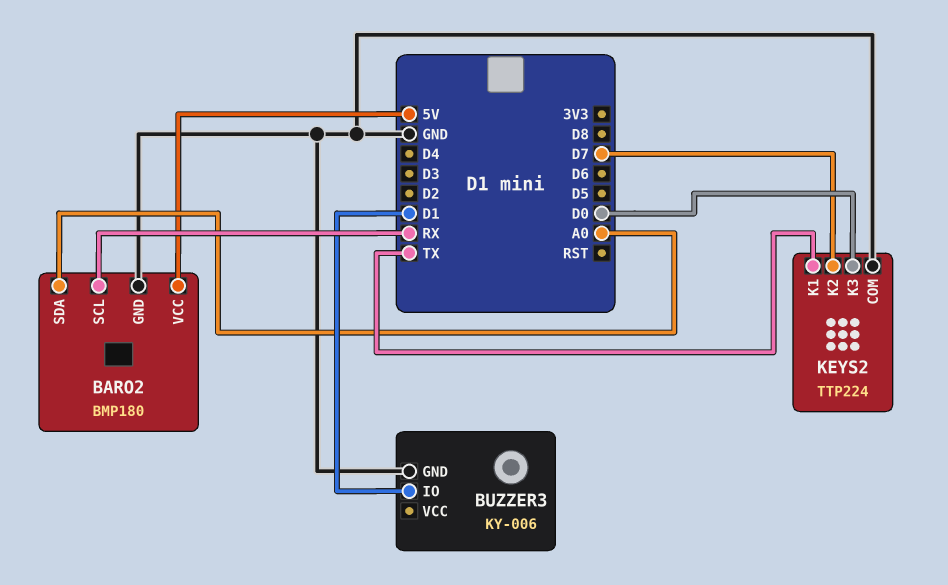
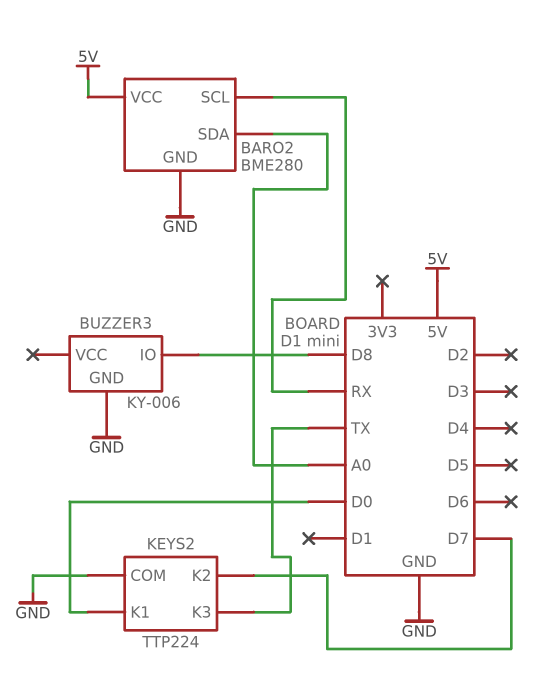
BARO2: BMP180 -> BME280
BUZZER3 pin IO: D1 -> D8
KEYS2 pin K1: TX -> D0
KEYS2 pin K3: D0 -> TX

